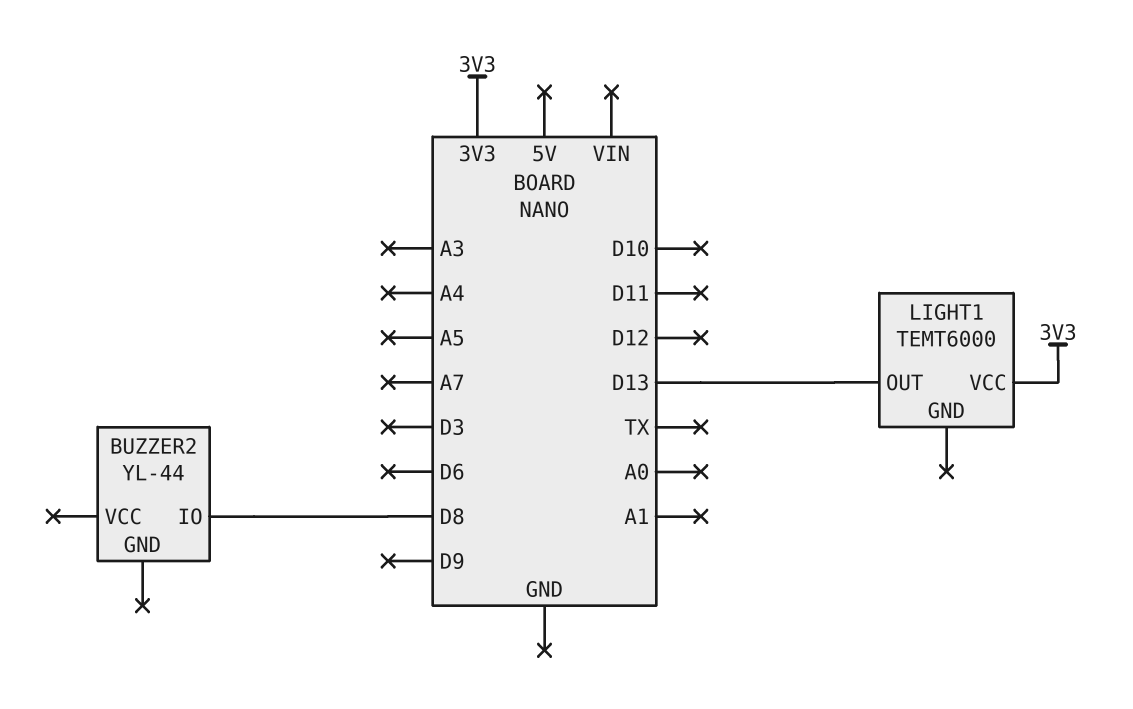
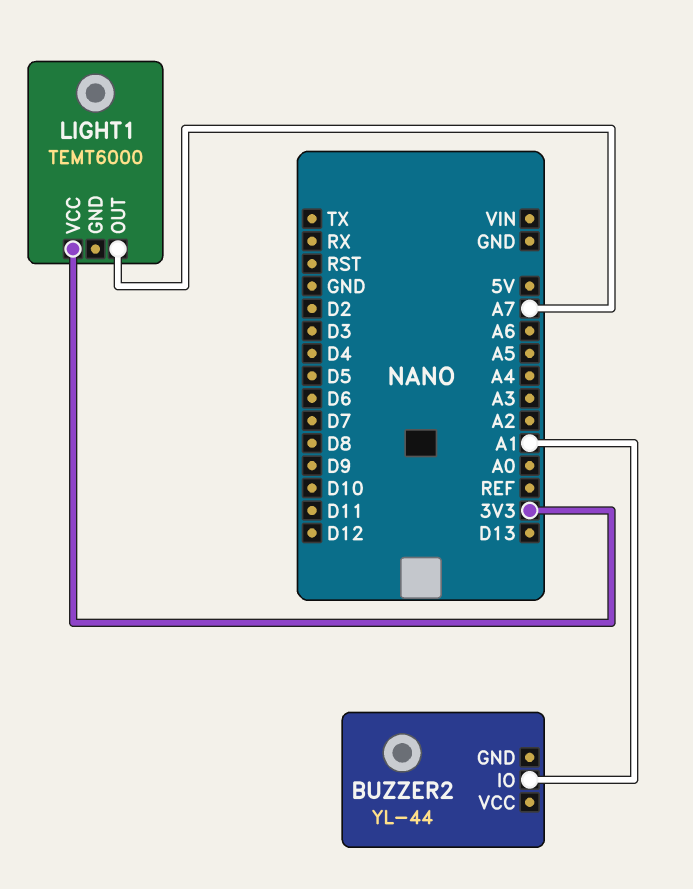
BUZZER2 pin IO: D8 -> A1
LIGHT1 pin OUT: D13 -> A7

